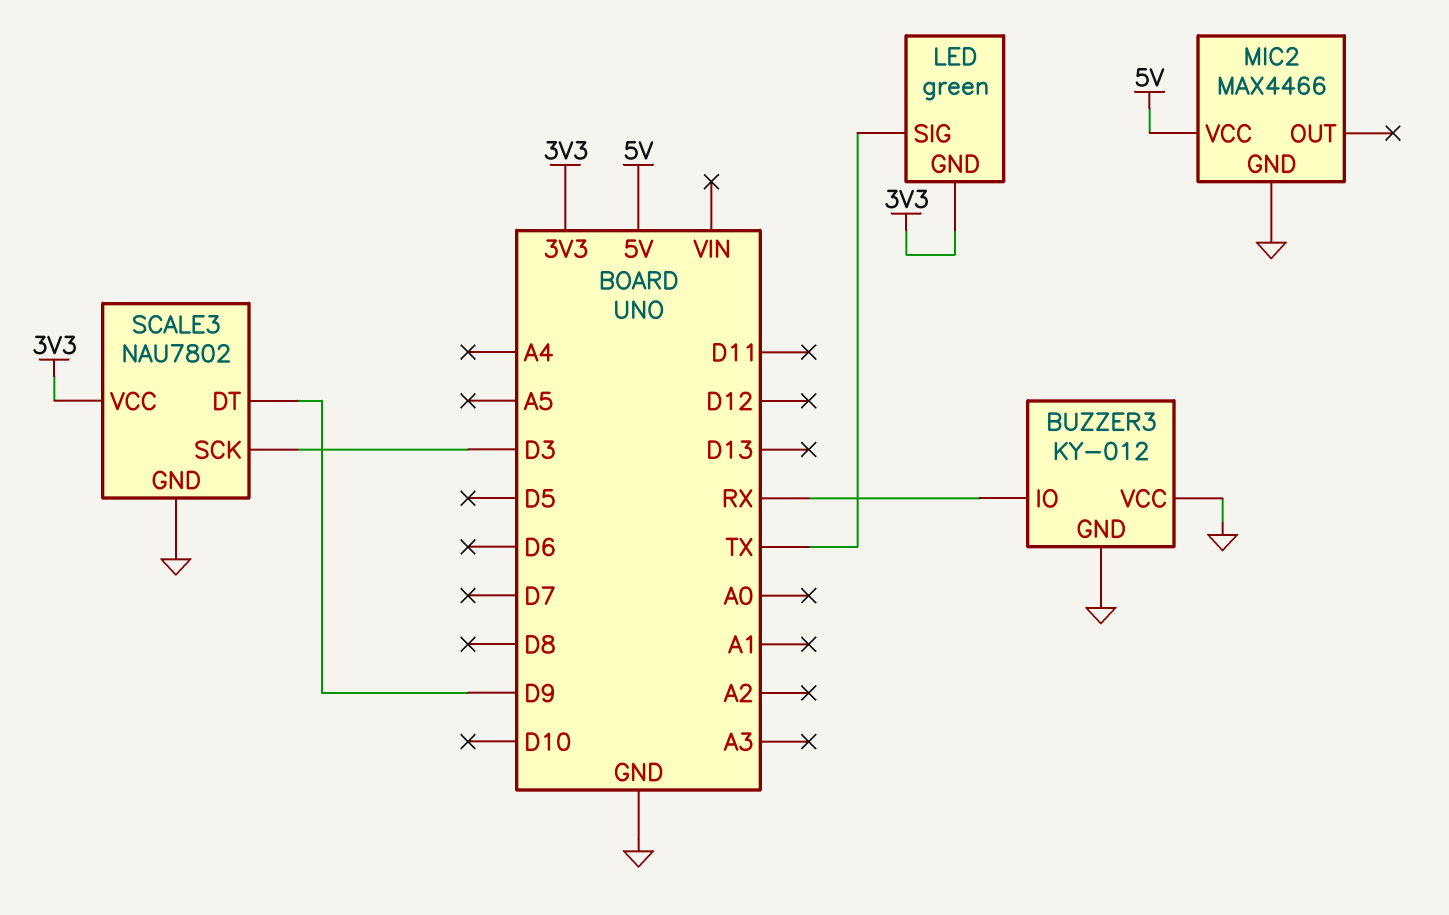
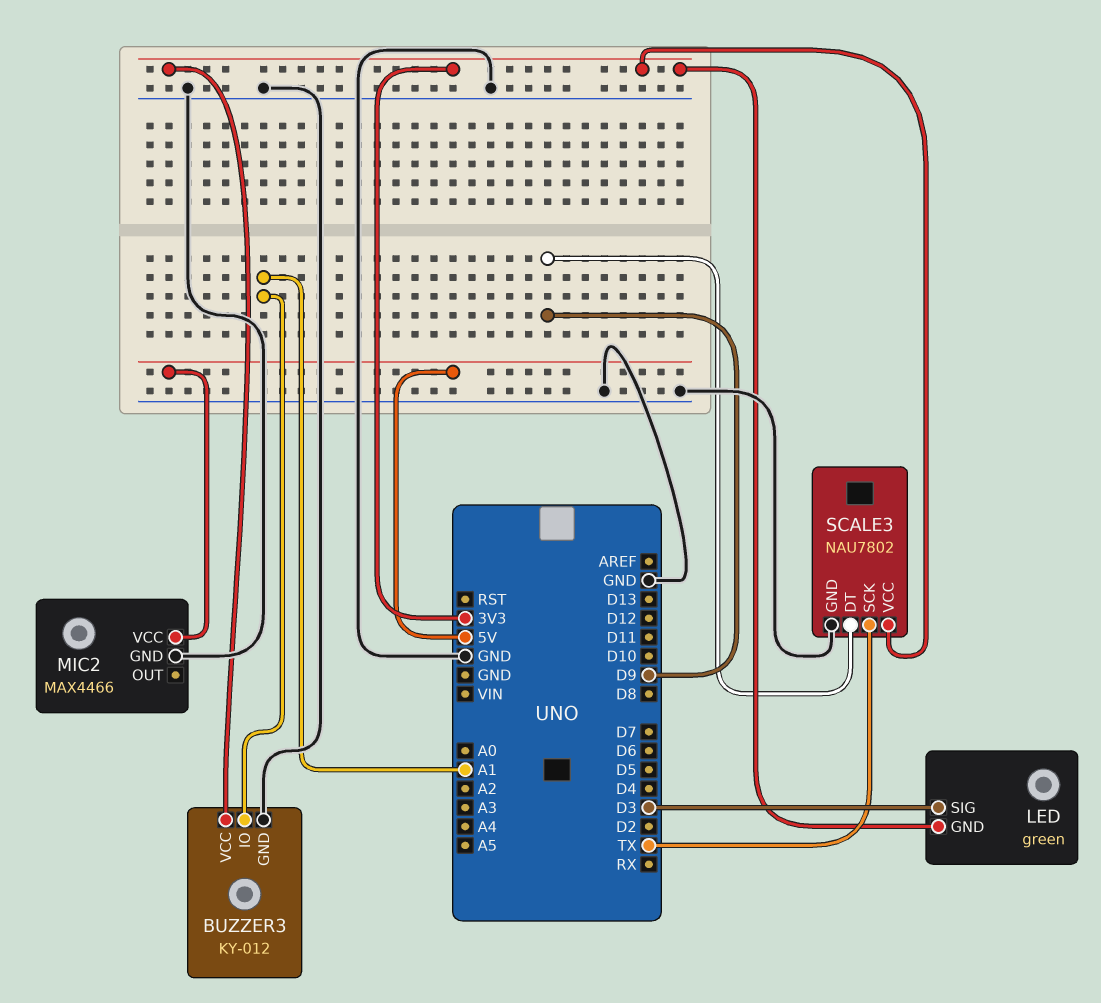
BUZZER3 pin IO: RX -> A1
BUZZER3 pin VCC: GND -> 3V3
LED pin SIG: TX -> D3
SCALE3 pin SCK: D3 -> TX

